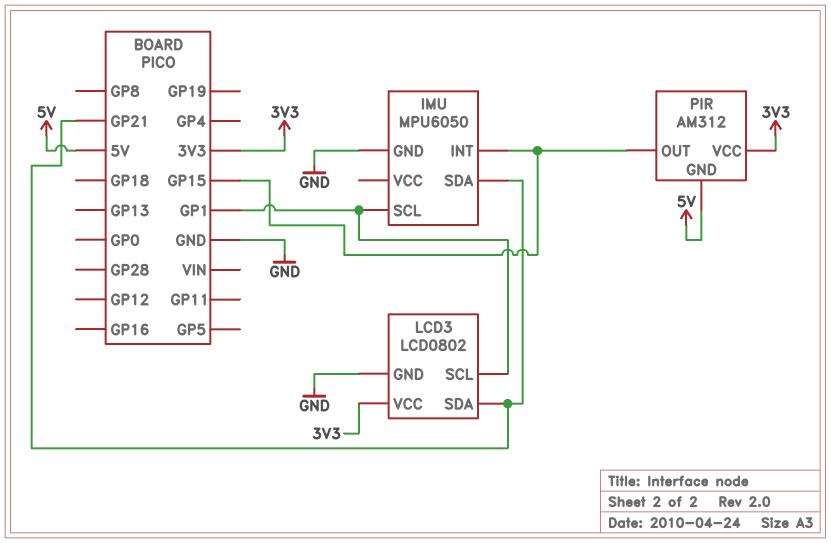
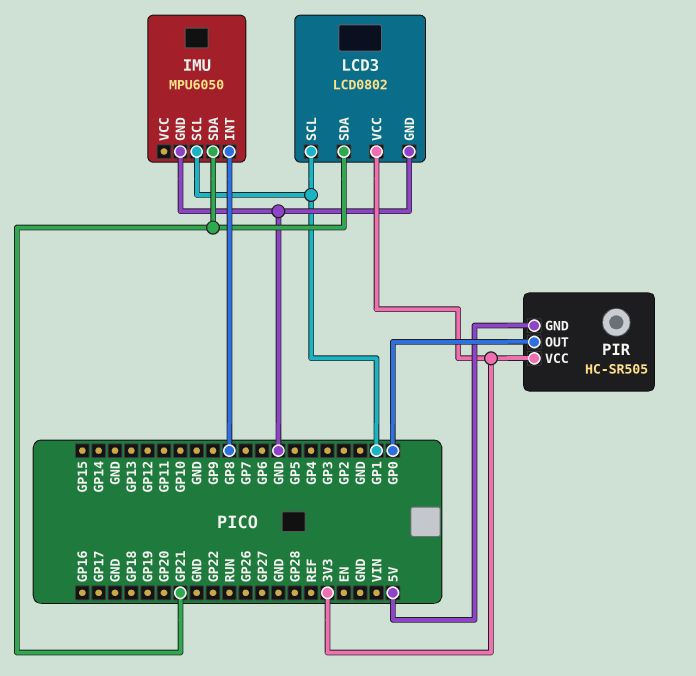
IMU pin INT: GP15 -> GP8
PIR: AM312 -> HC-SR505
PIR pin OUT: GP15 -> GP0

